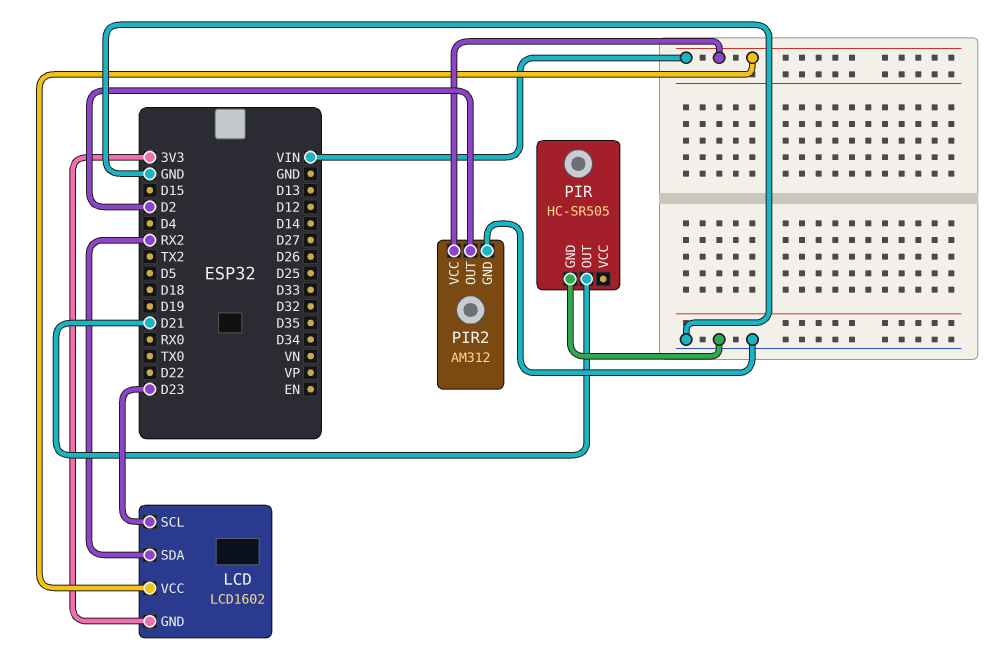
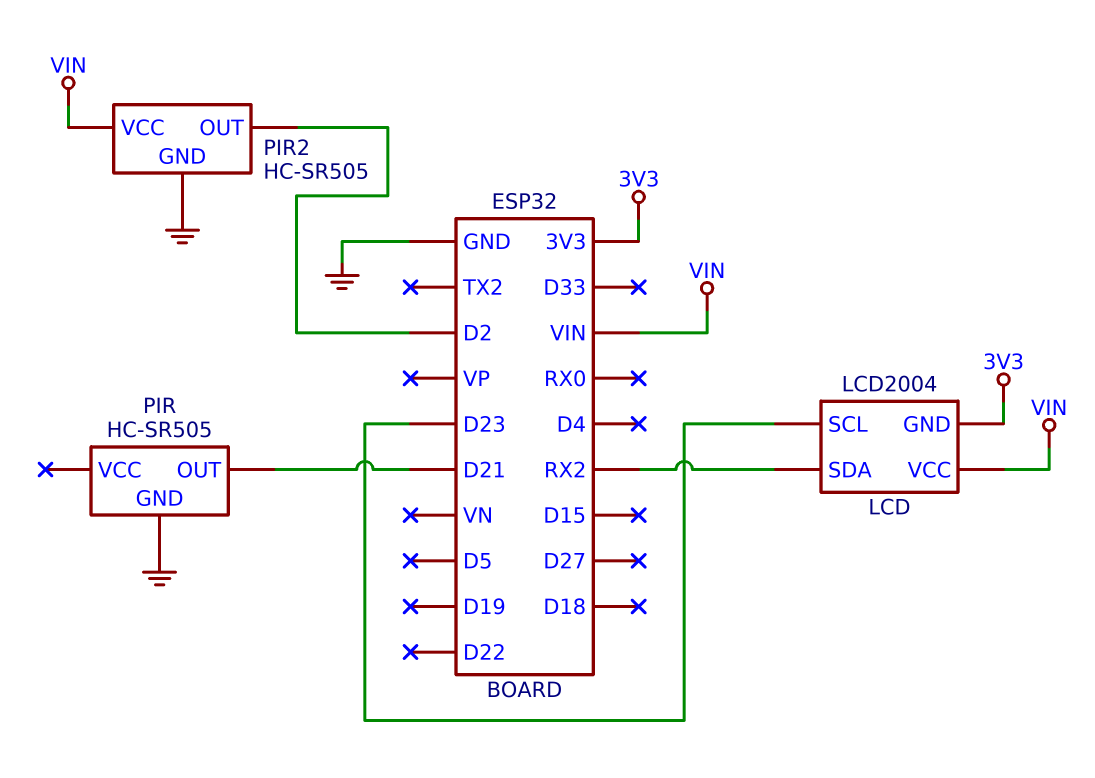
LCD: LCD1602 -> LCD2004
PIR2: AM312 -> HC-SR505

